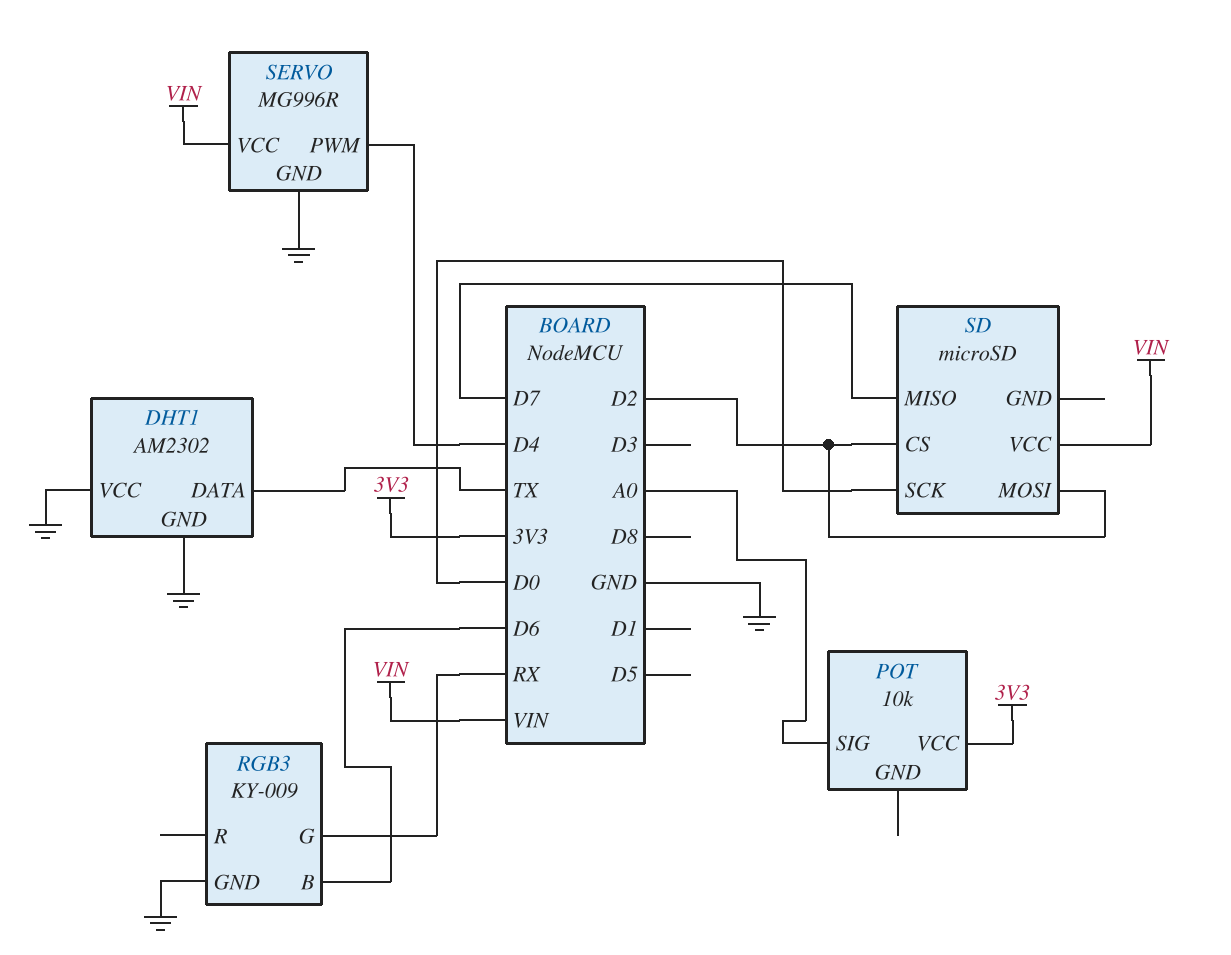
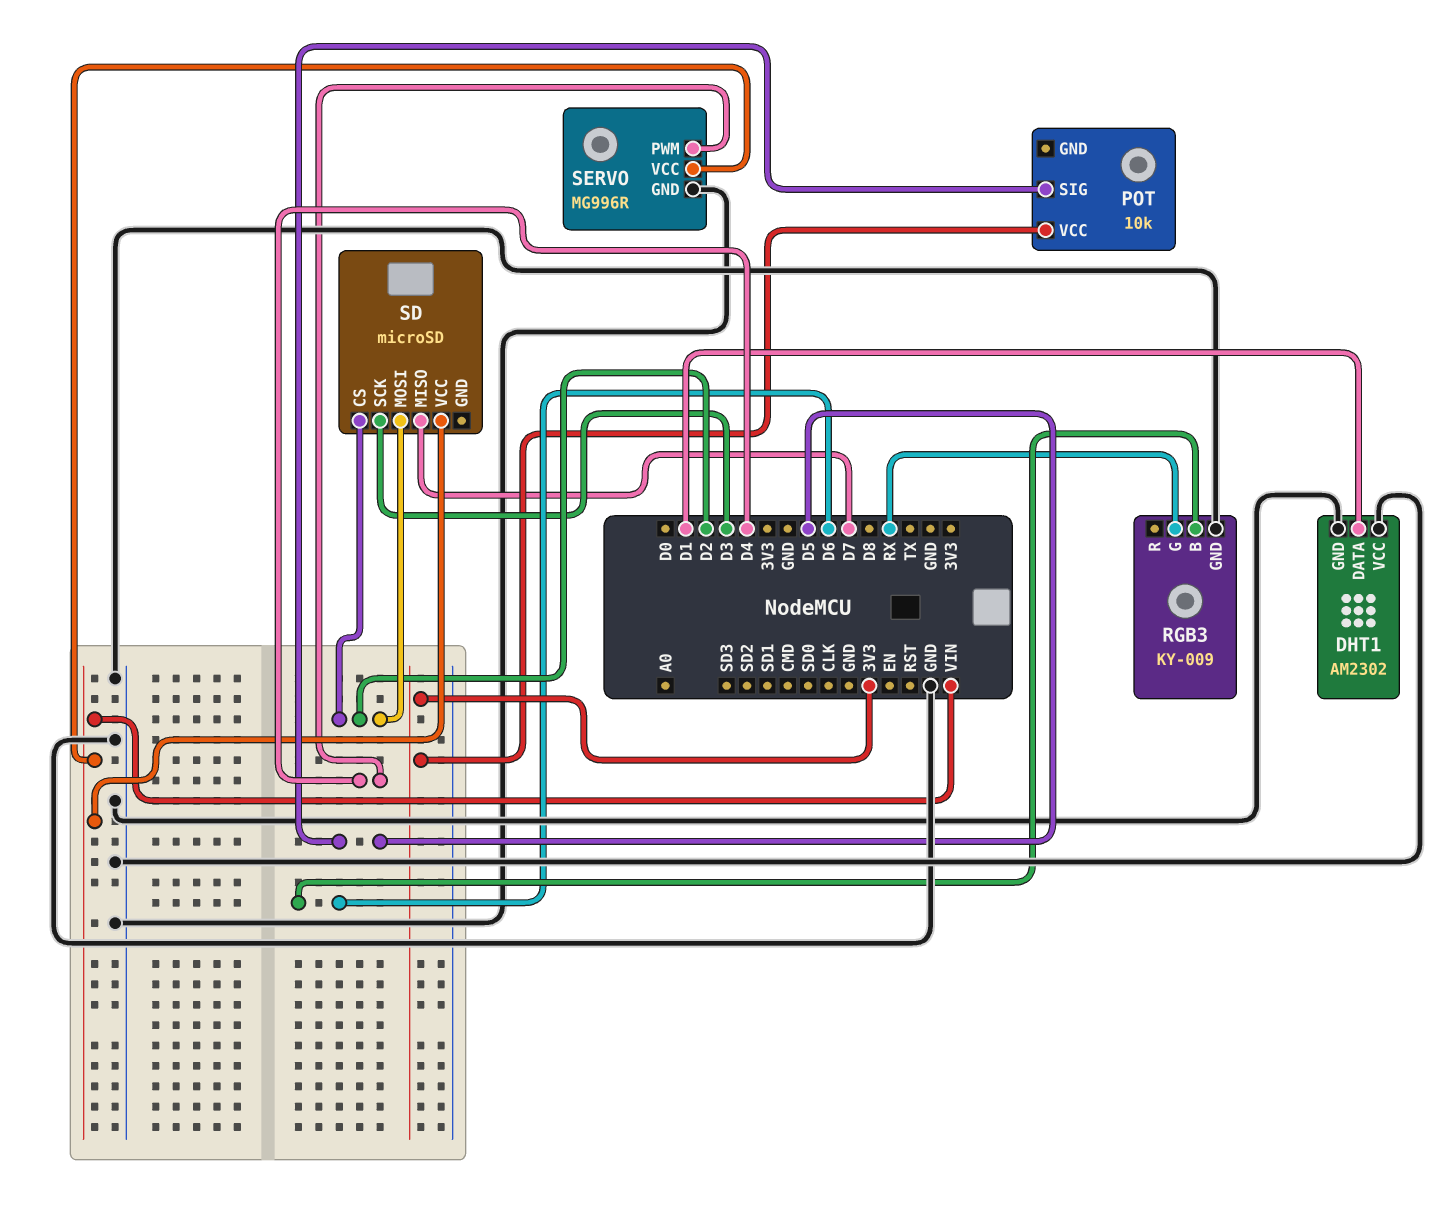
DHT1 pin DATA: TX -> D1
POT pin SIG: A0 -> D5
SD pin SCK: D0 -> D3

